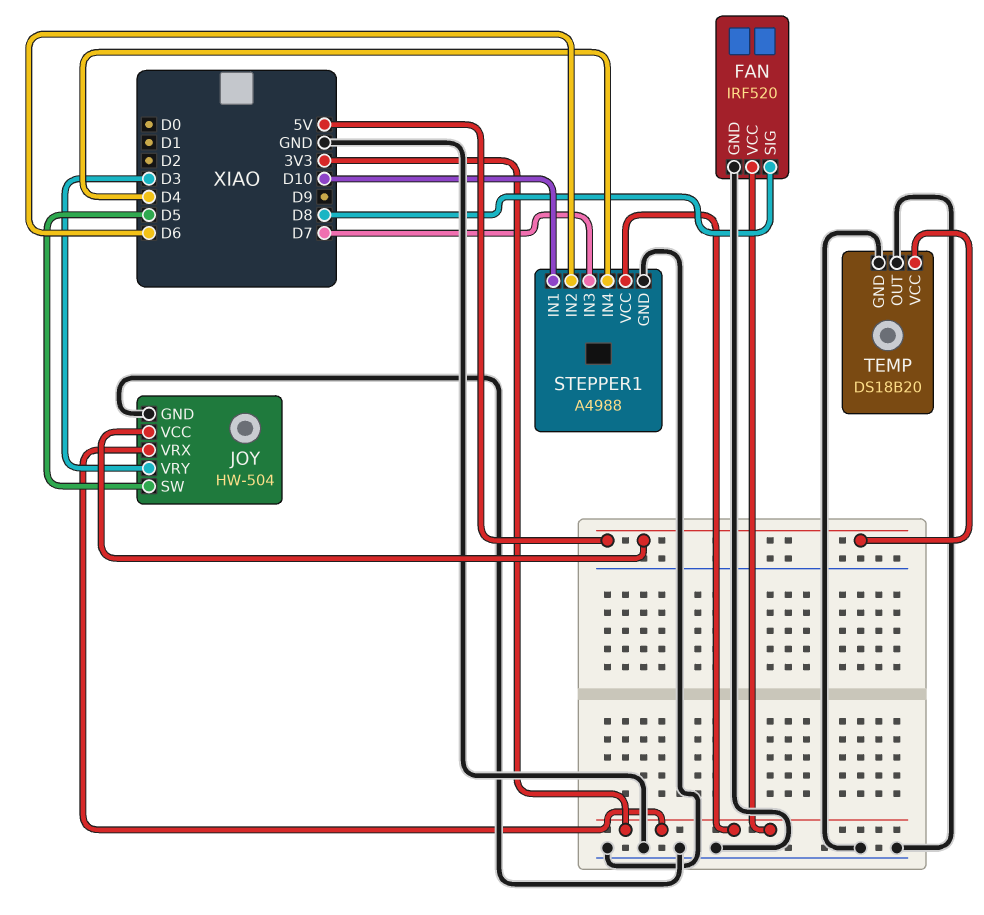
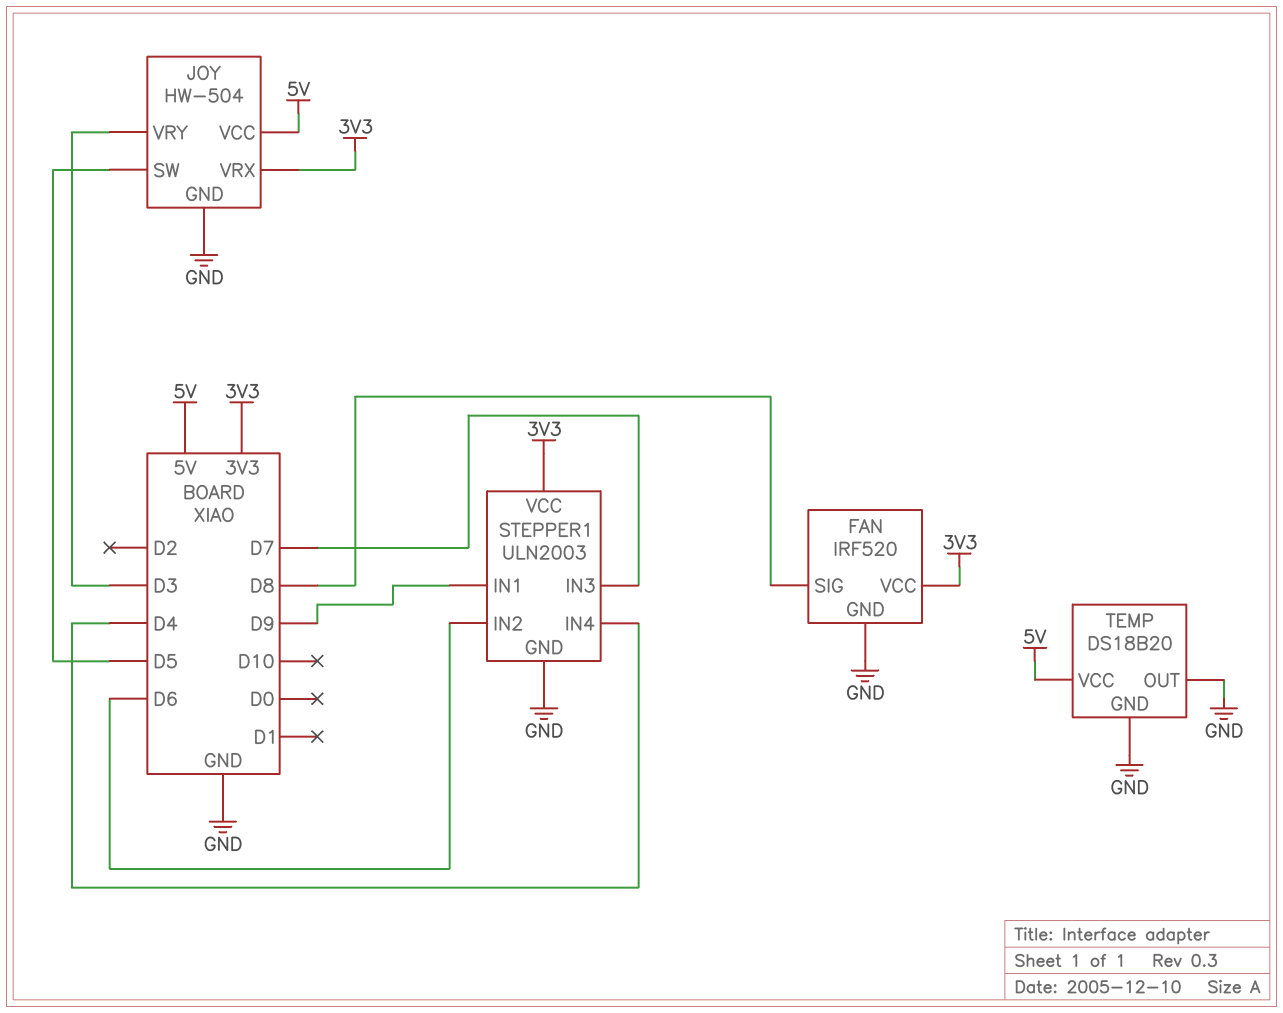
STEPPER1: A4988 -> ULN2003
STEPPER1 pin IN1: D10 -> D9

